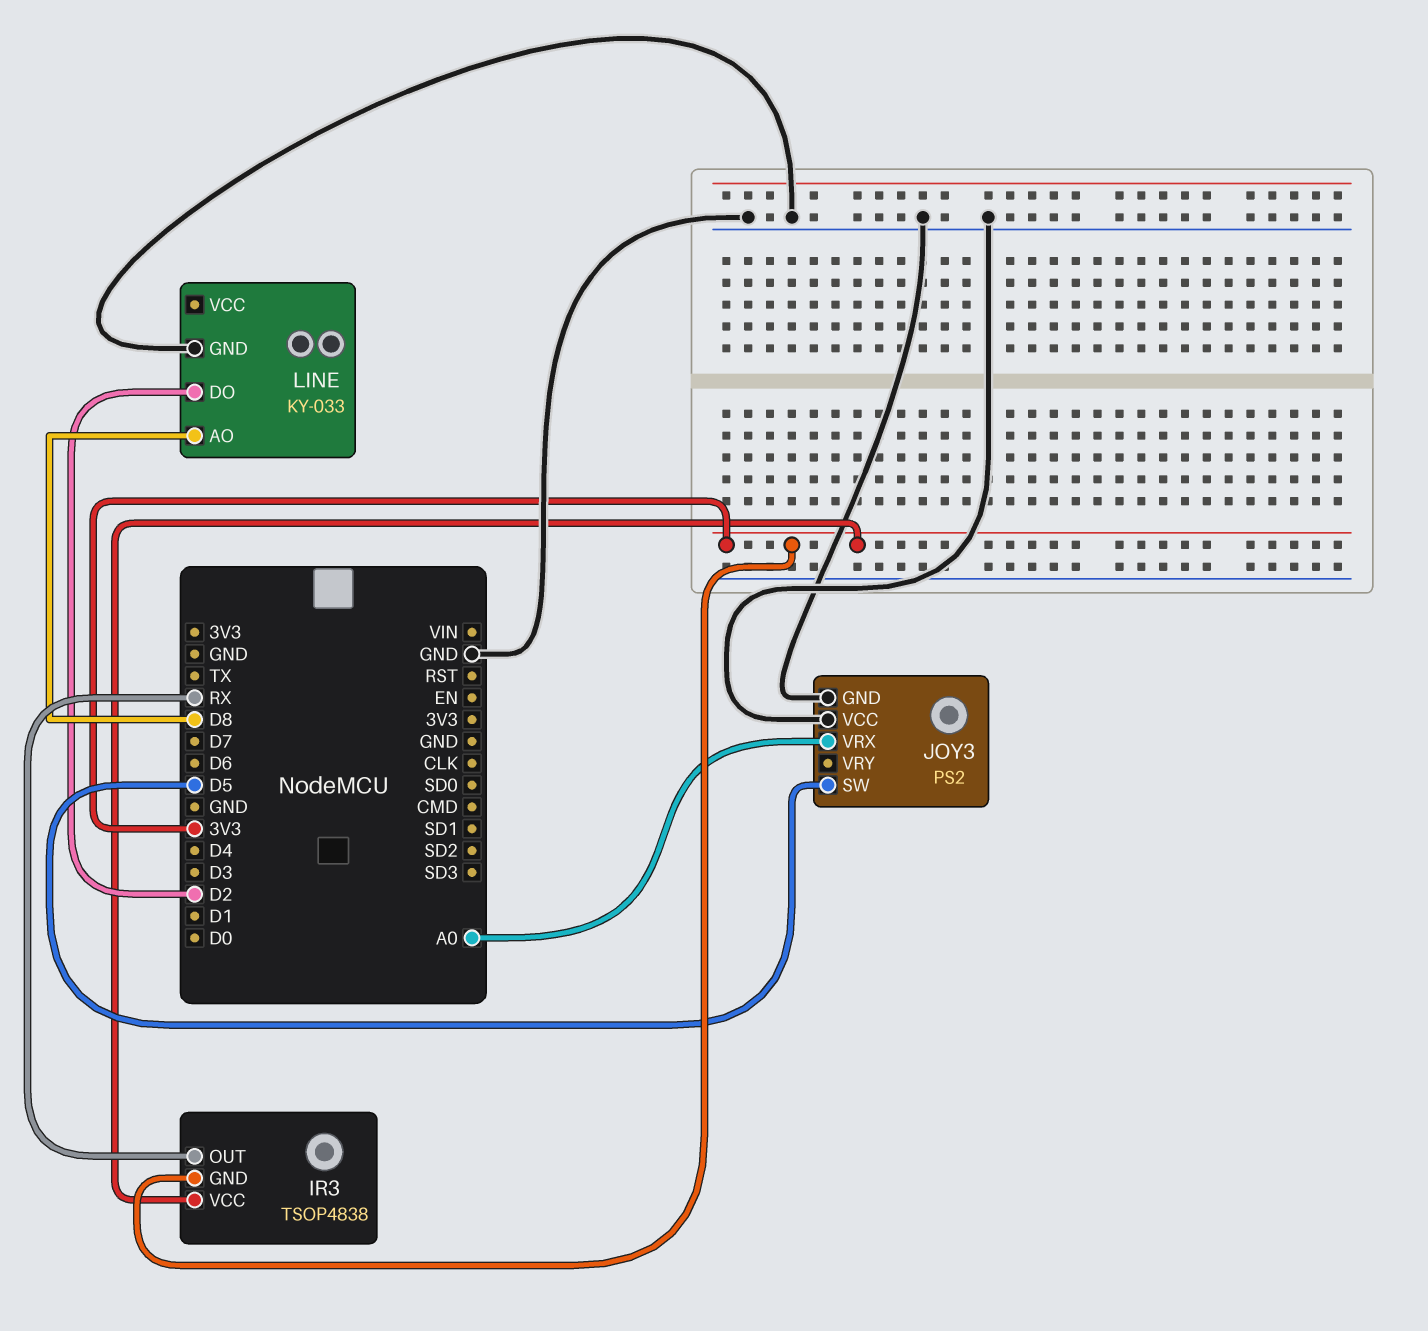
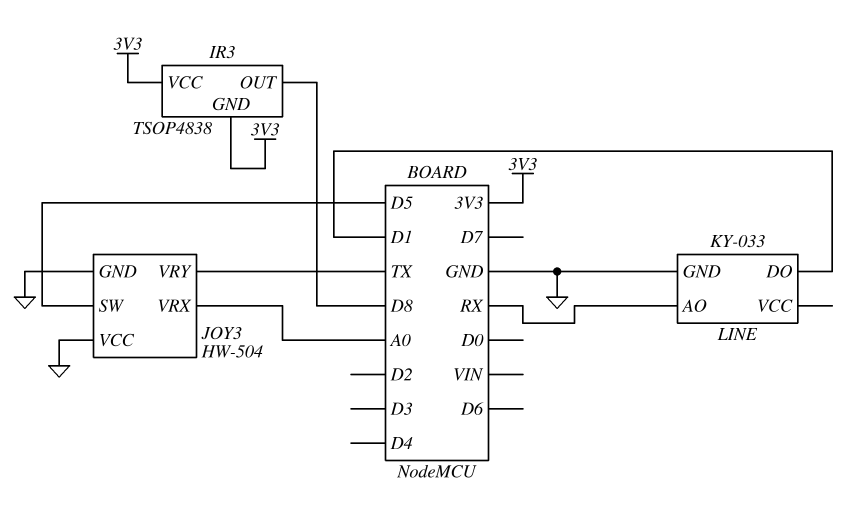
IR3 pin OUT: RX -> D8
JOY3: PS2 -> HW-504
JOY3 pin VRY: none -> TX
LINE pin AO: D8 -> RX
LINE pin DO: D2 -> D1

